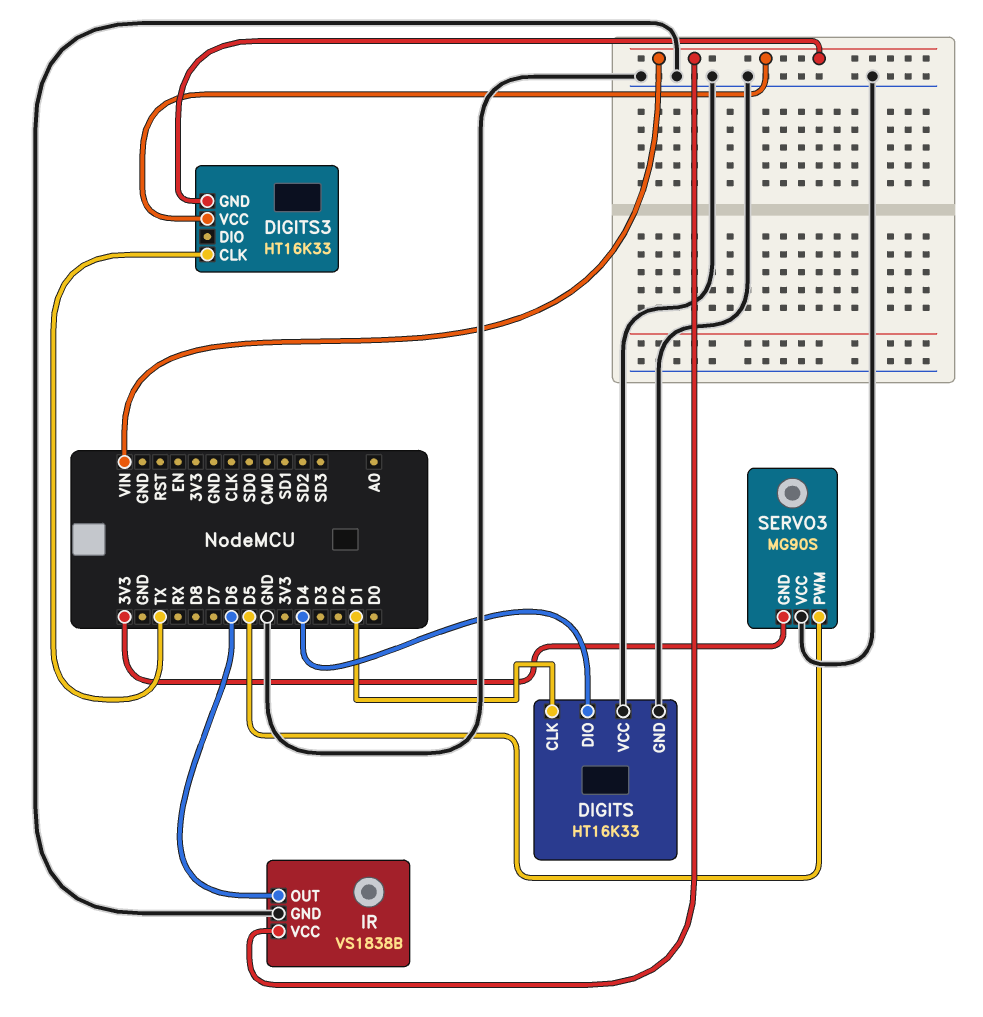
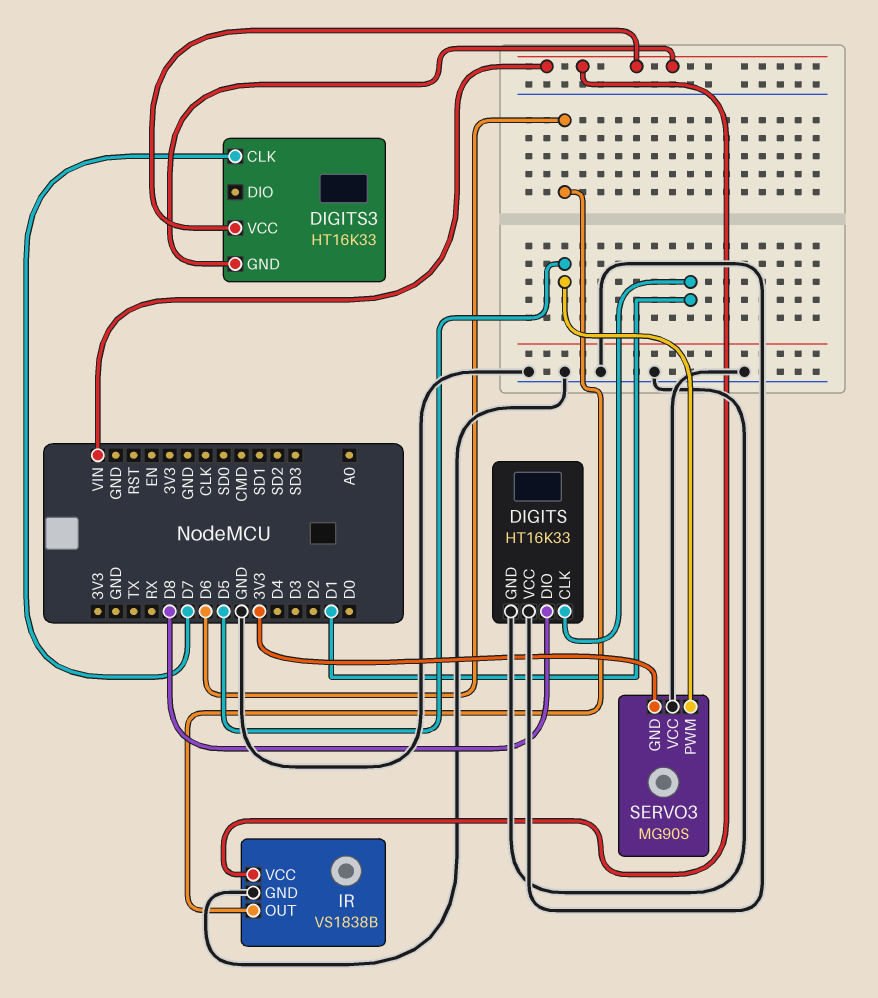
DIGITS pin DIO: D4 -> D8
DIGITS3 pin CLK: TX -> D7

